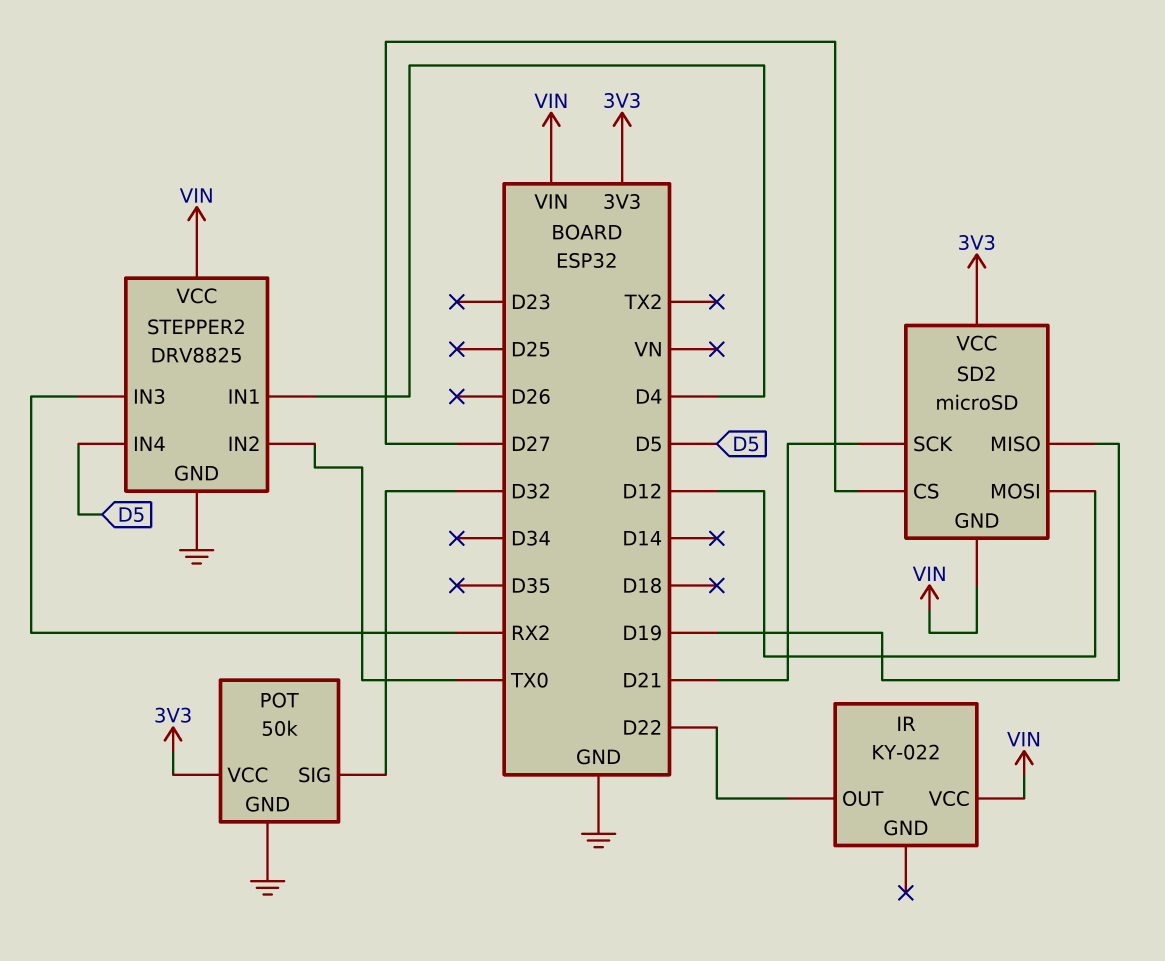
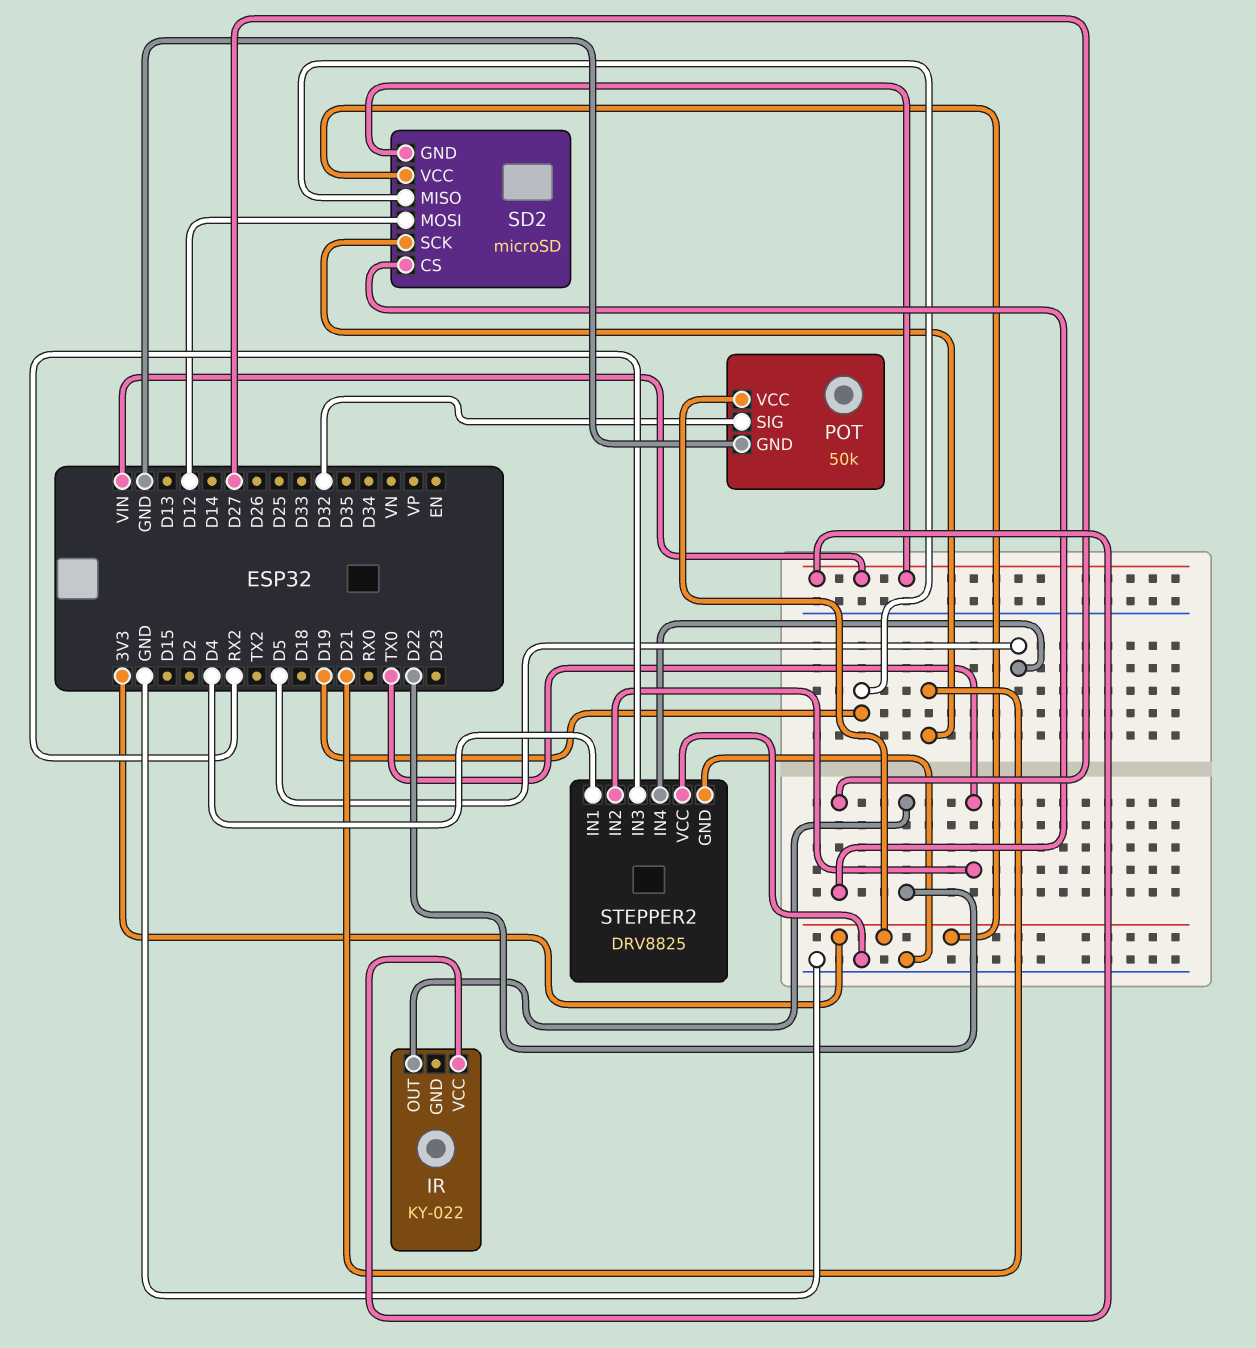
STEPPER2 pin VCC: VIN -> GND

